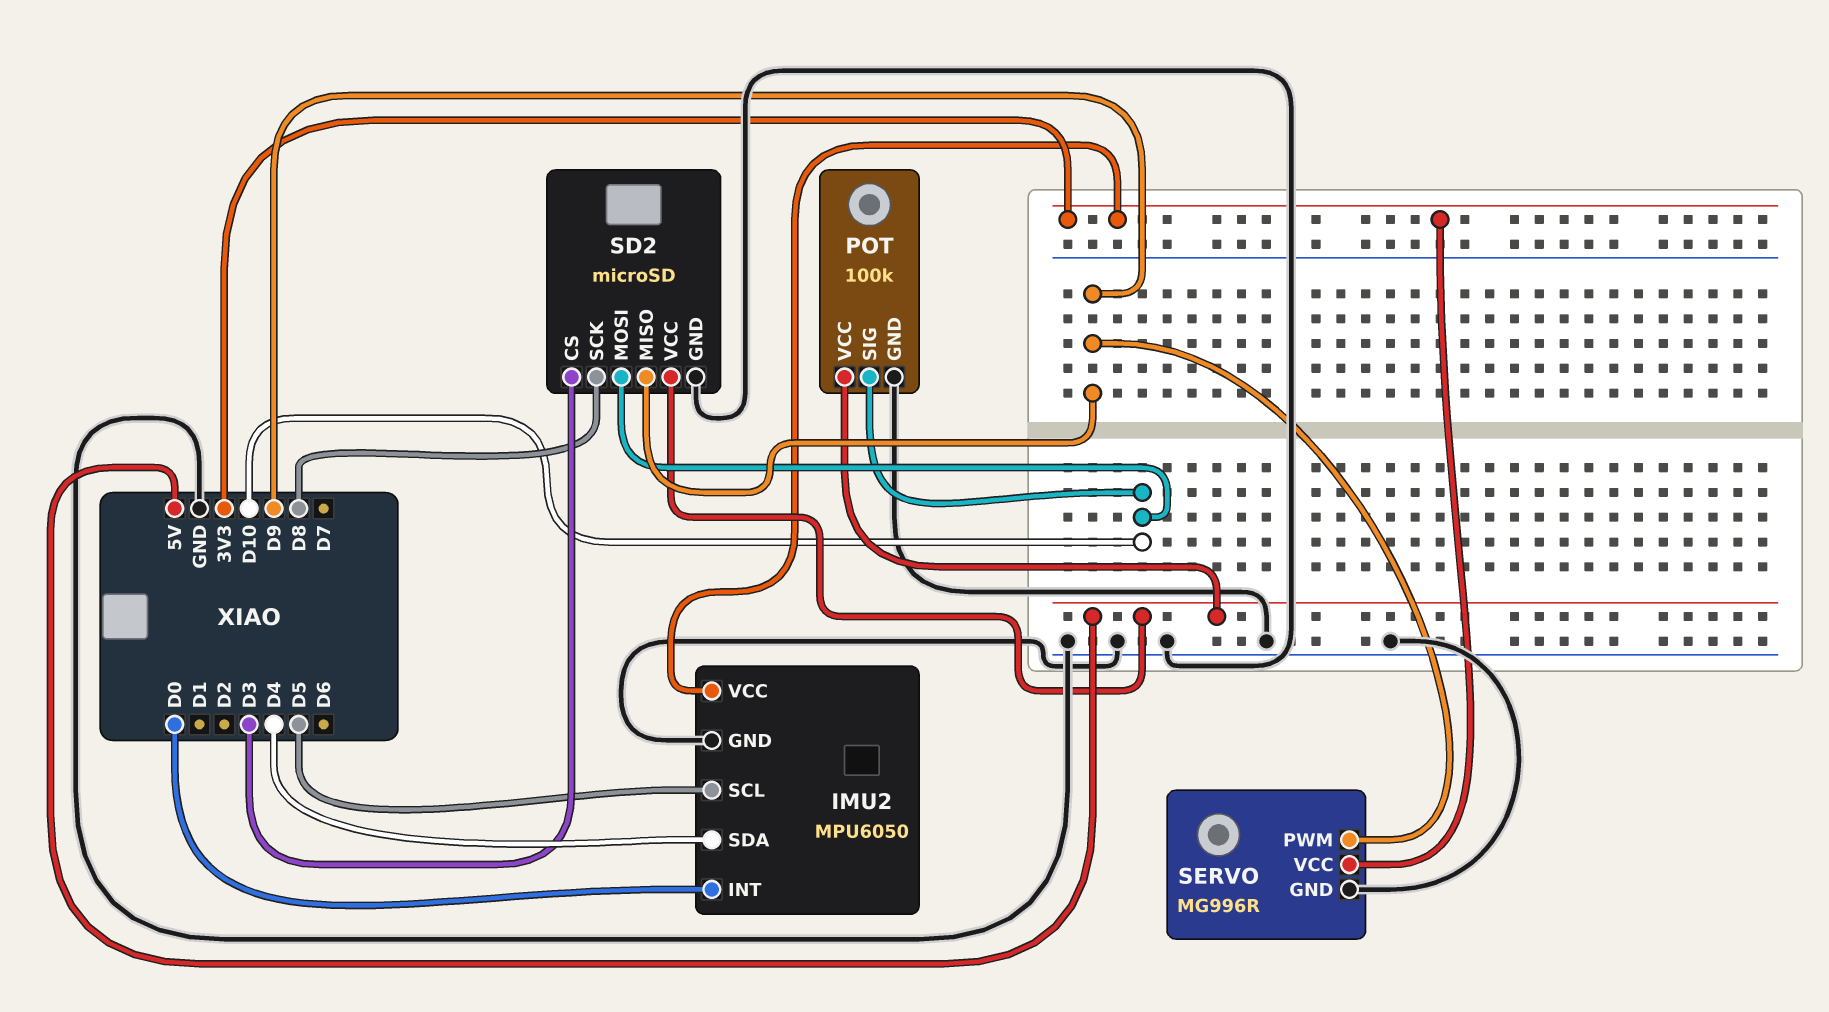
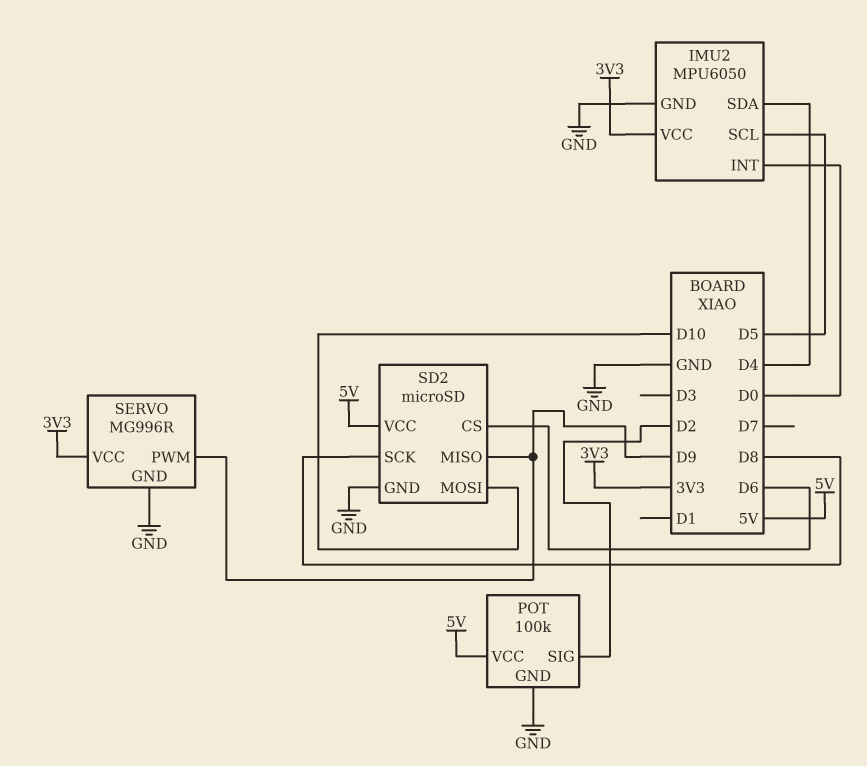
POT pin SIG: D10 -> D2
SD2 pin CS: D3 -> D6

